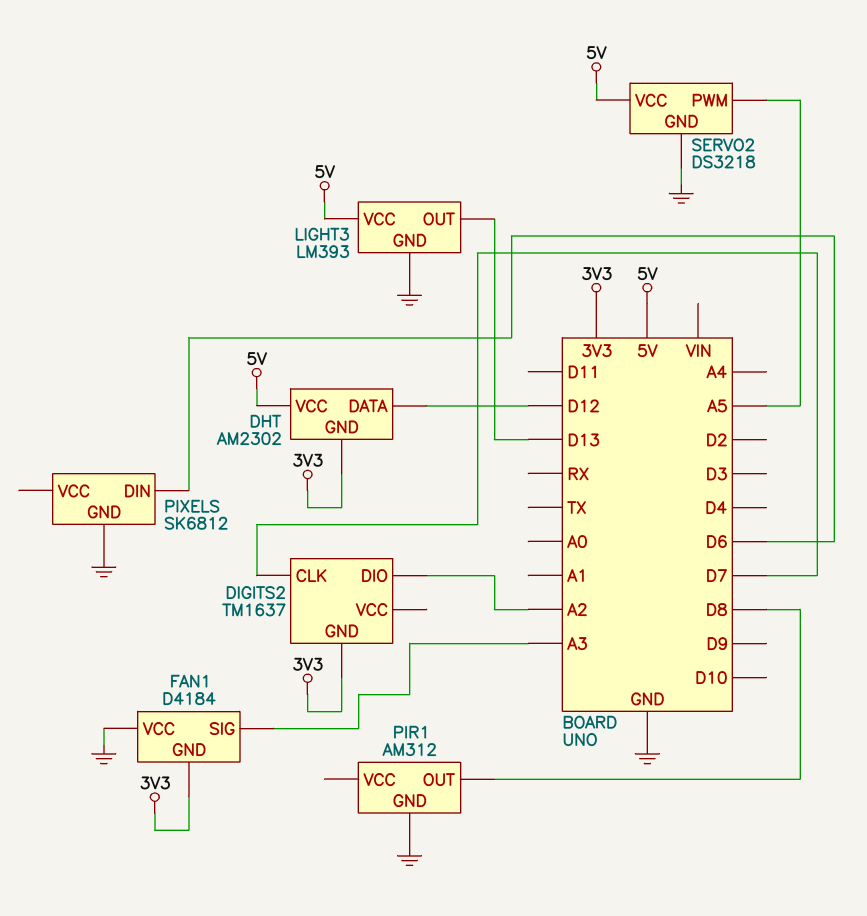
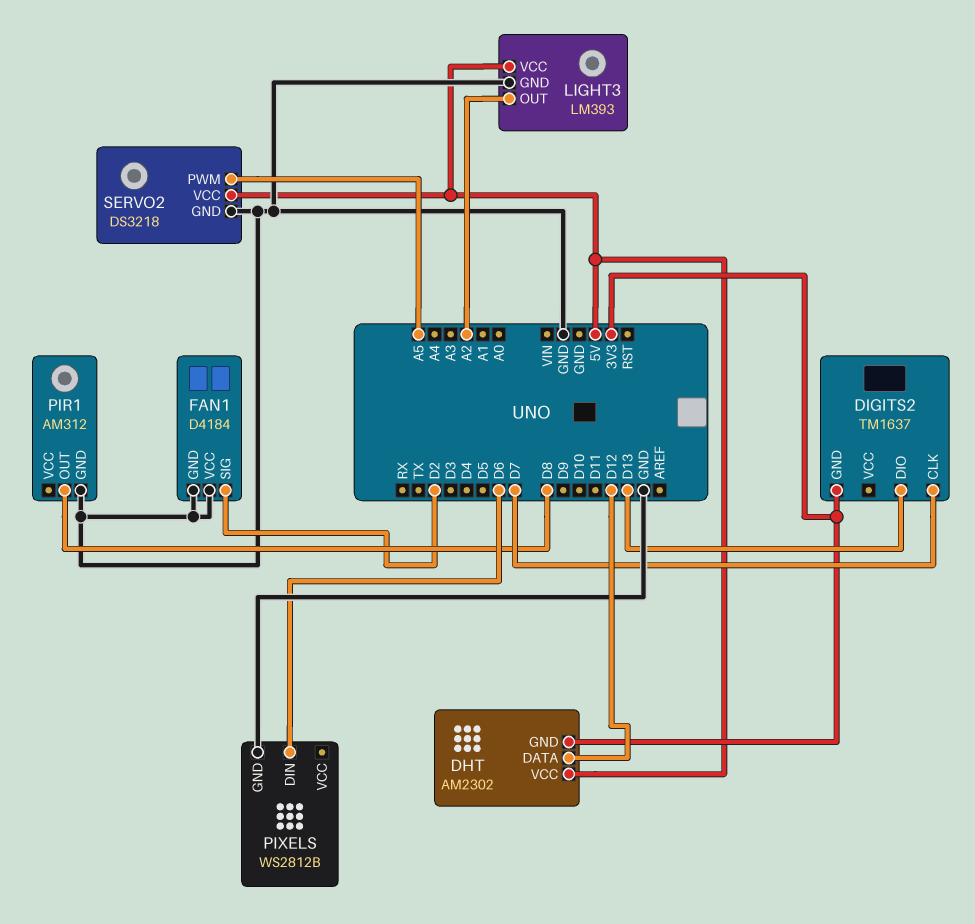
DIGITS2 pin DIO: A2 -> D13
FAN1 pin GND: 3V3 -> GND
FAN1 pin SIG: A3 -> D2
LIGHT3 pin OUT: D13 -> A2
PIXELS: SK6812 -> WS2812B

